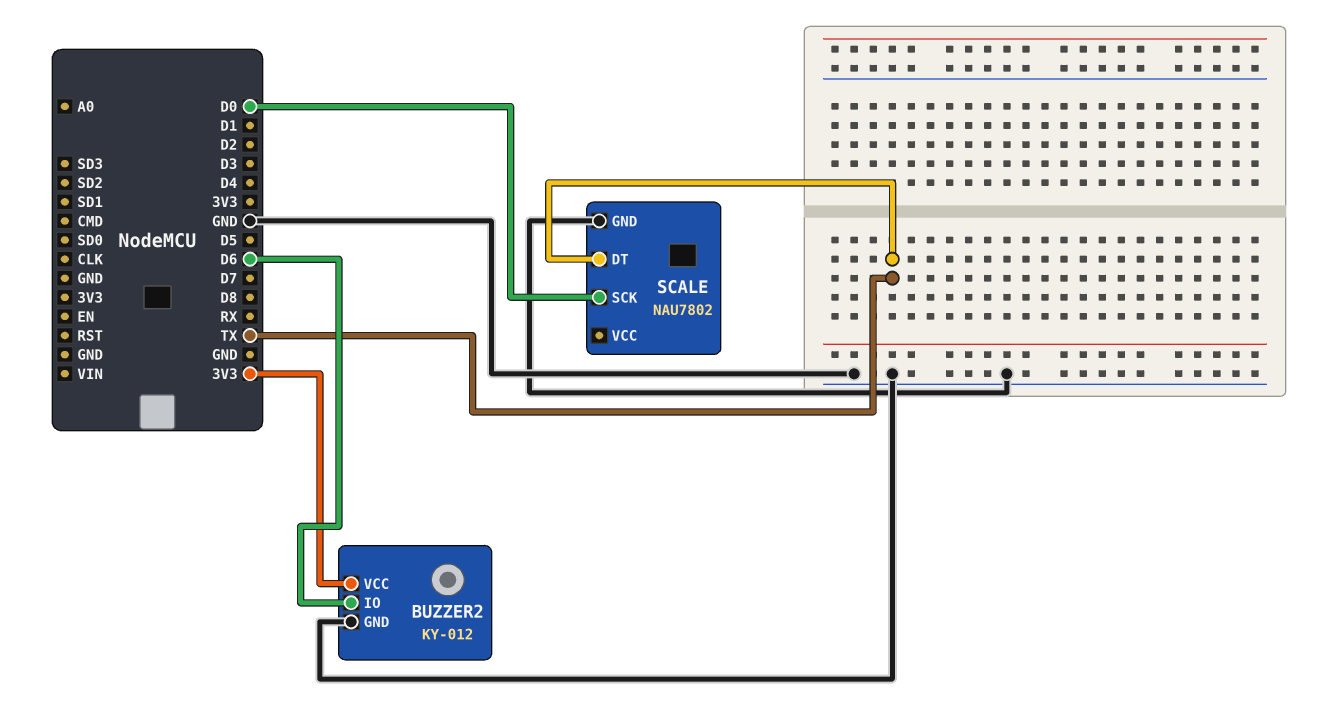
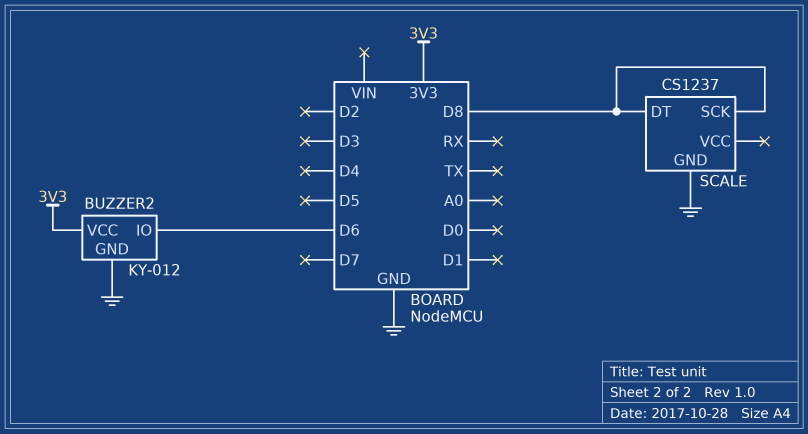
SCALE: NAU7802 -> CS1237
SCALE pin DT: TX -> D8
SCALE pin SCK: D0 -> D8

